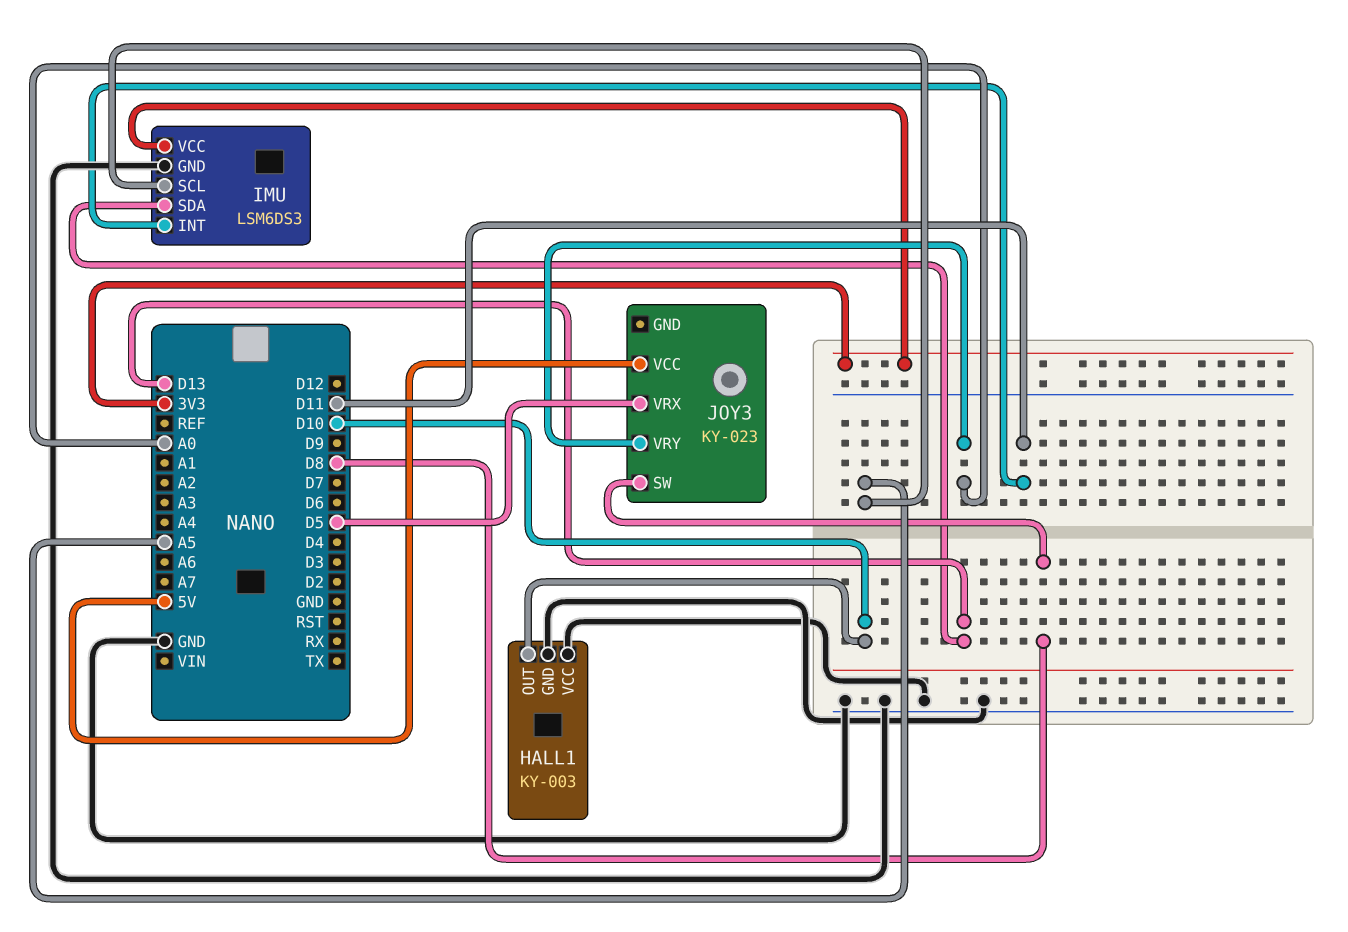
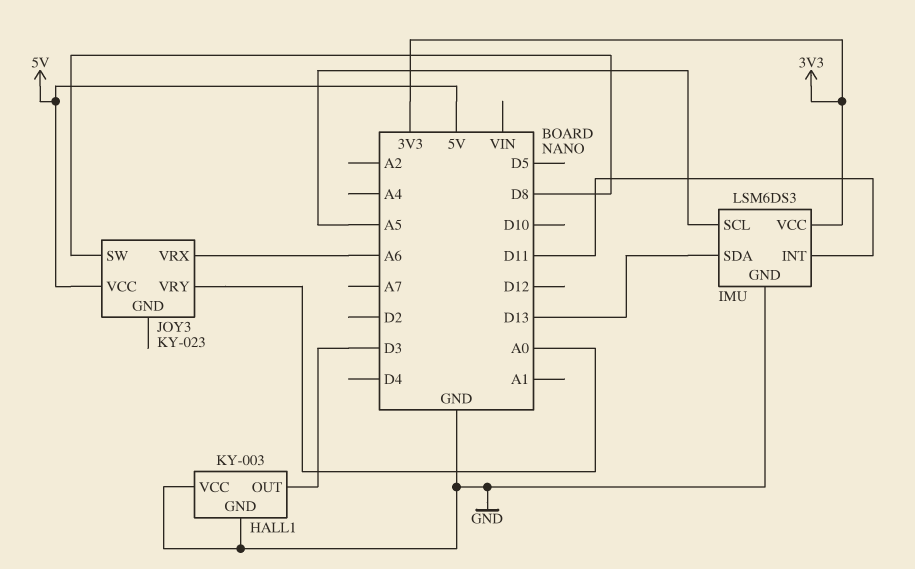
HALL1 pin OUT: D10 -> D3
JOY3 pin VRX: D5 -> A6

